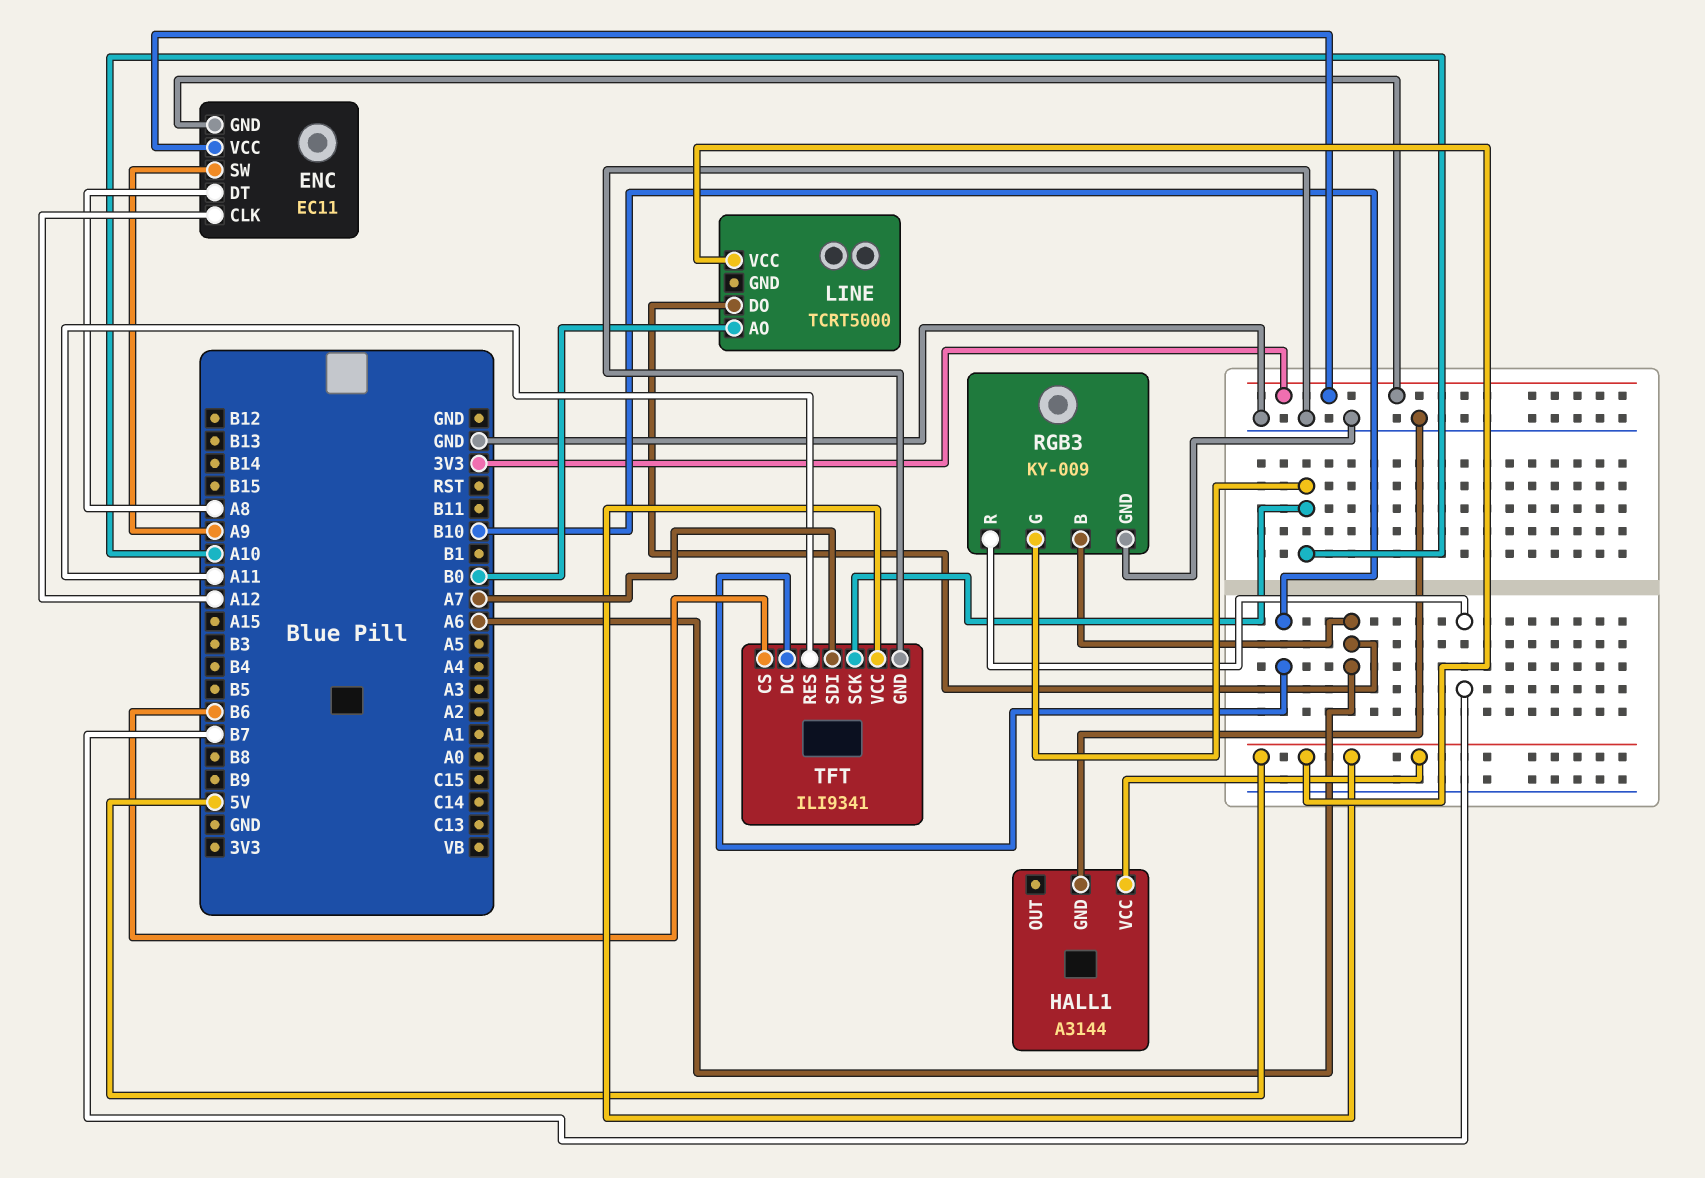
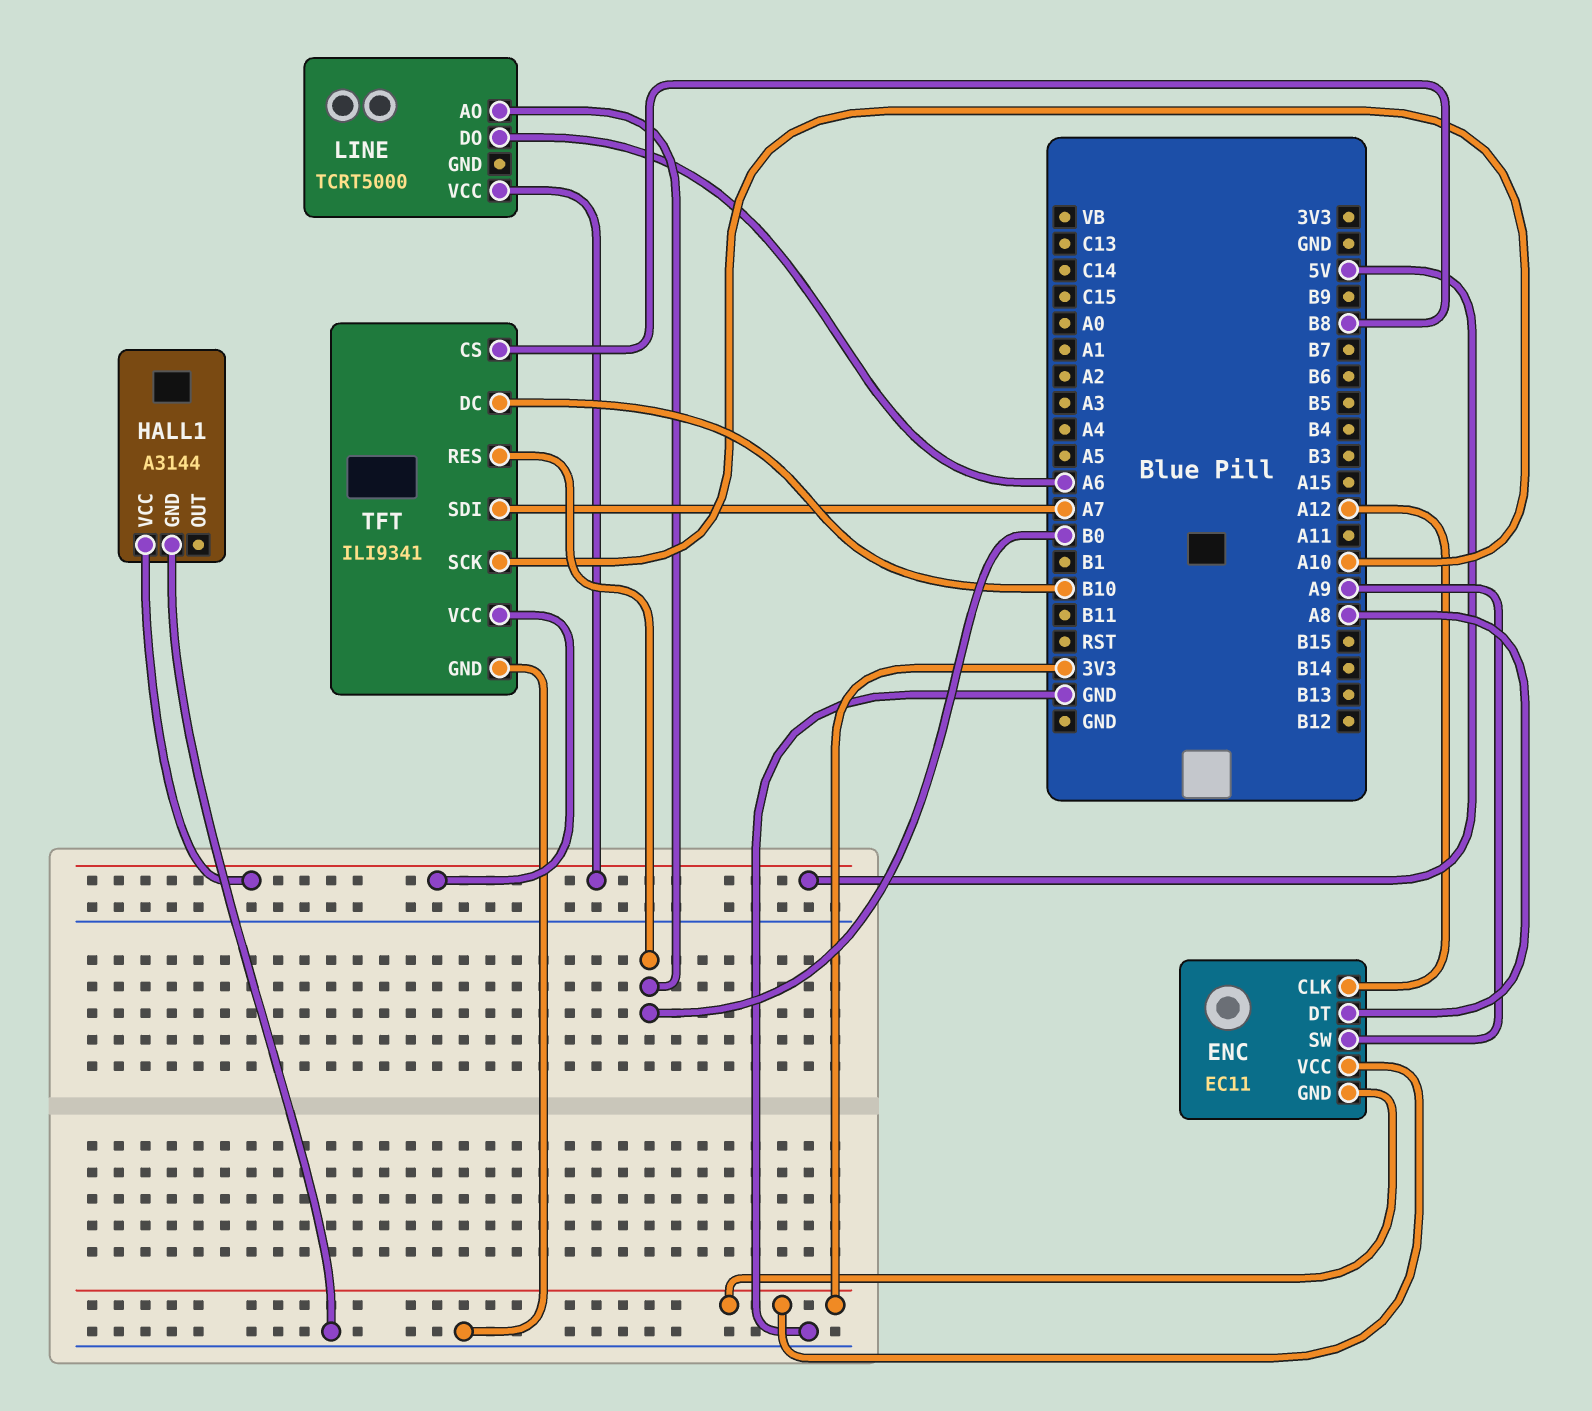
RGB3: KY-009 -> none
RGB3 pin B: A6 -> none
RGB3 pin G: A10 -> none
RGB3 pin GND: GND -> none
RGB3 pin R: B7 -> none
TFT pin CS: B6 -> B8
TFT pin RES: A11 -> B0

